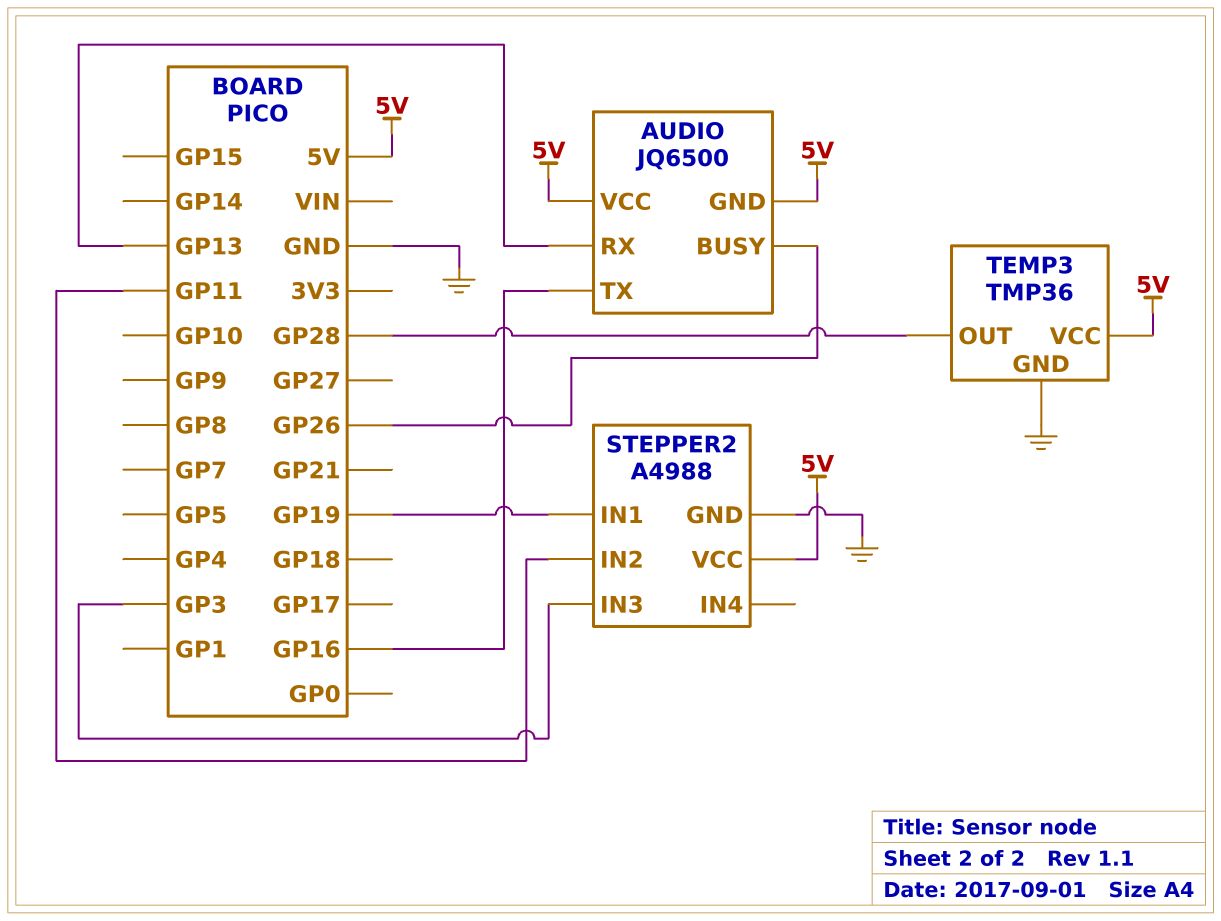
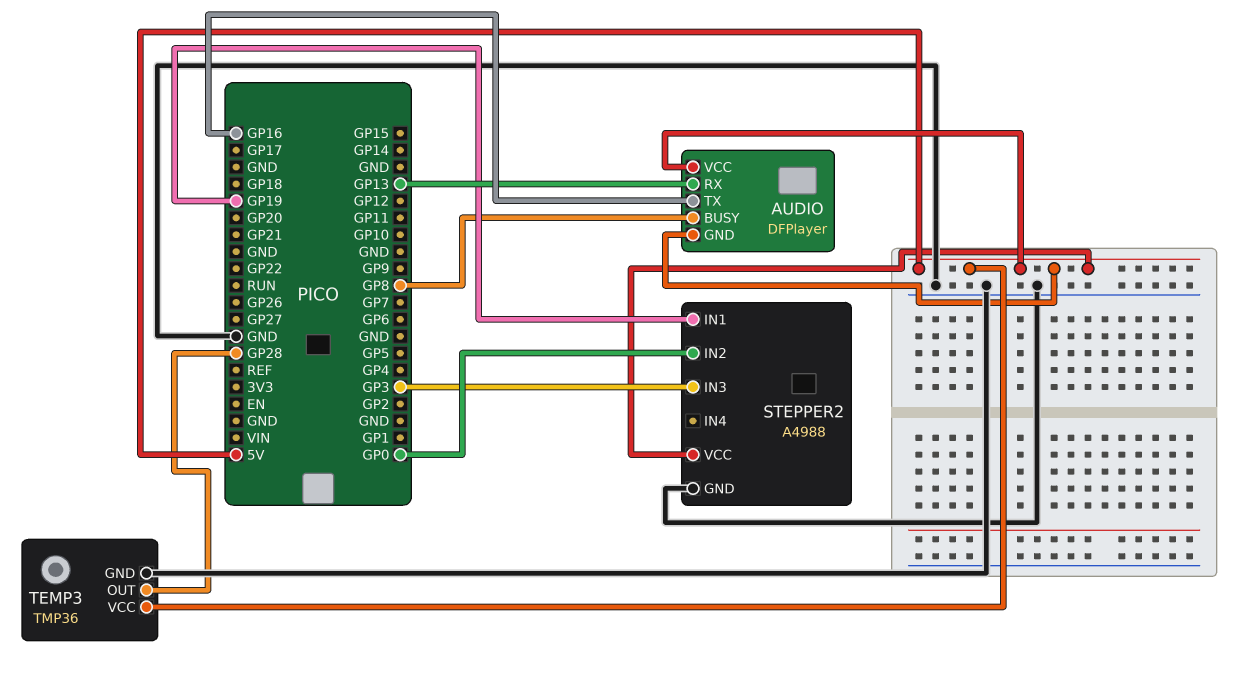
AUDIO: JQ6500 -> DFPlayer
AUDIO pin BUSY: GP26 -> GP8
STEPPER2 pin IN2: GP11 -> GP0

